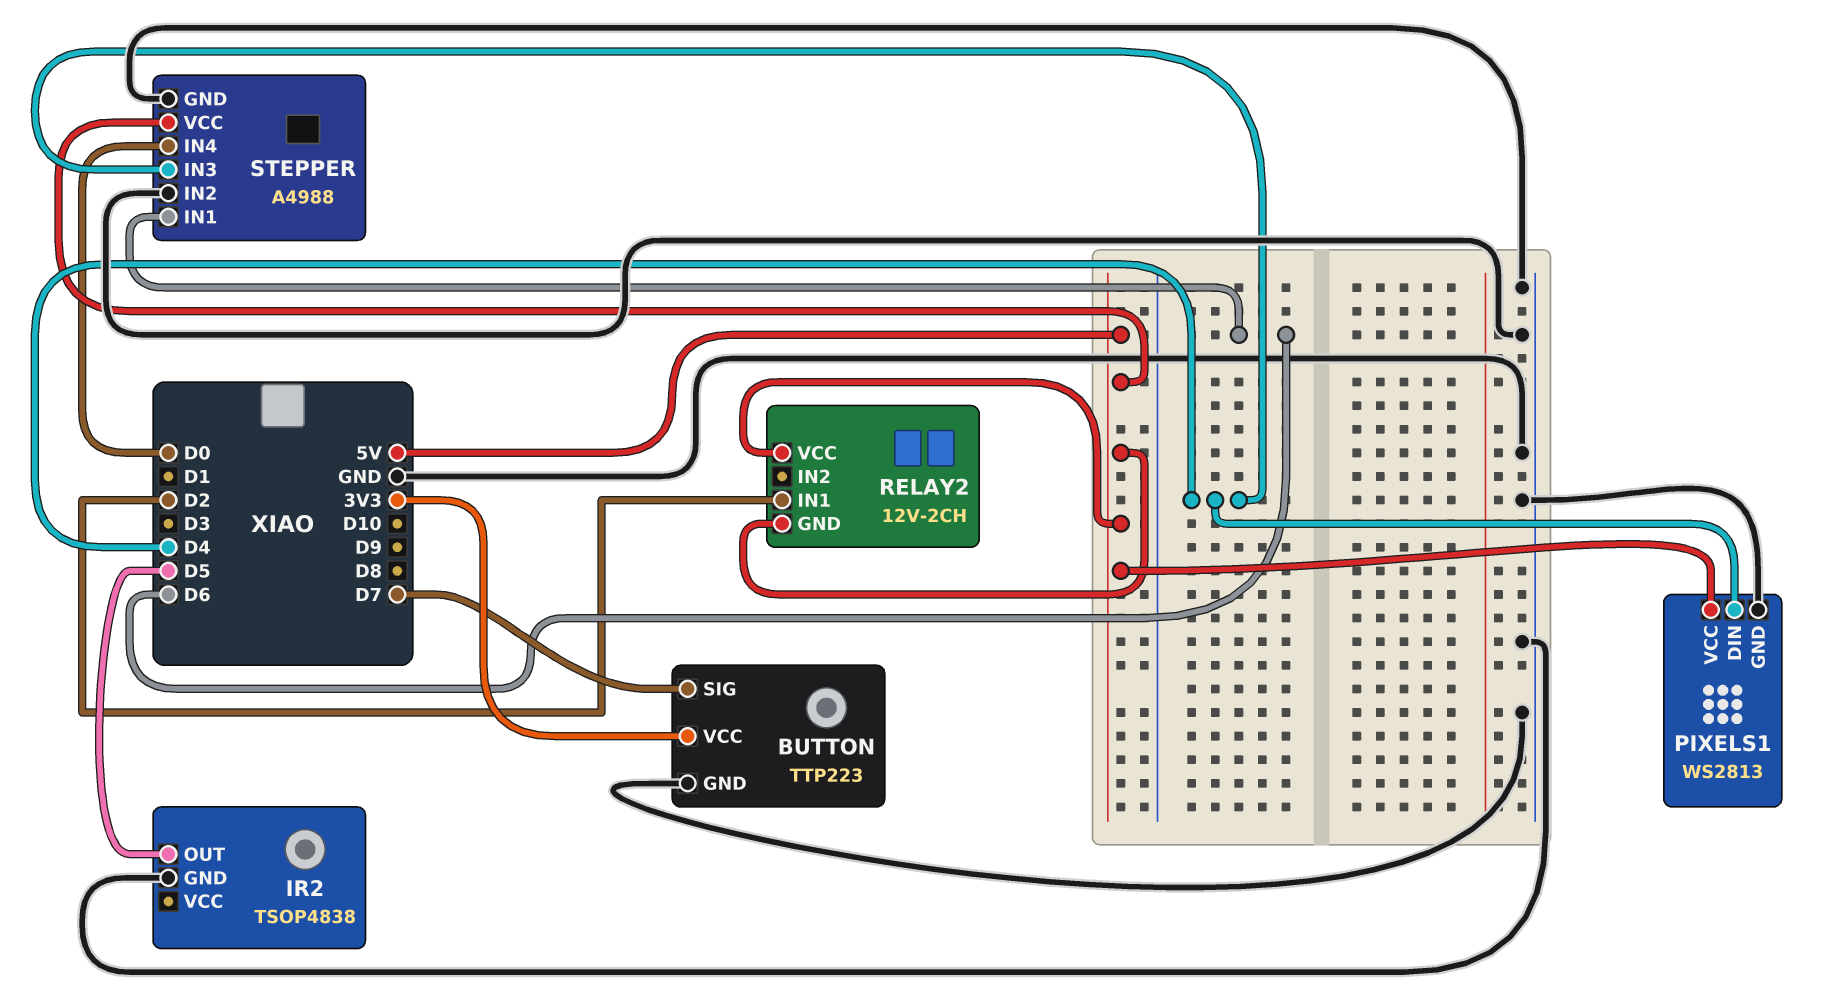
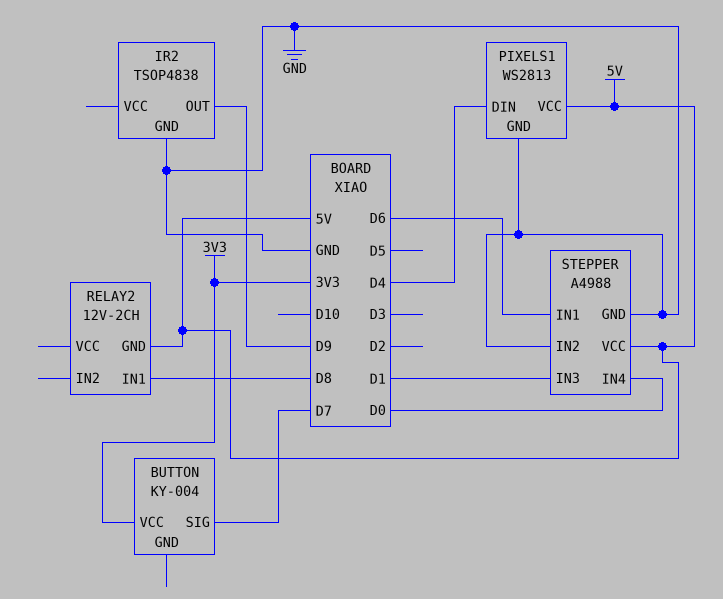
BUTTON: TTP223 -> KY-004
BUTTON pin GND: GND -> none
IR2 pin OUT: D5 -> D9
RELAY2 pin IN1: D2 -> D8
RELAY2 pin VCC: 5V -> none
STEPPER pin IN3: D4 -> D1

